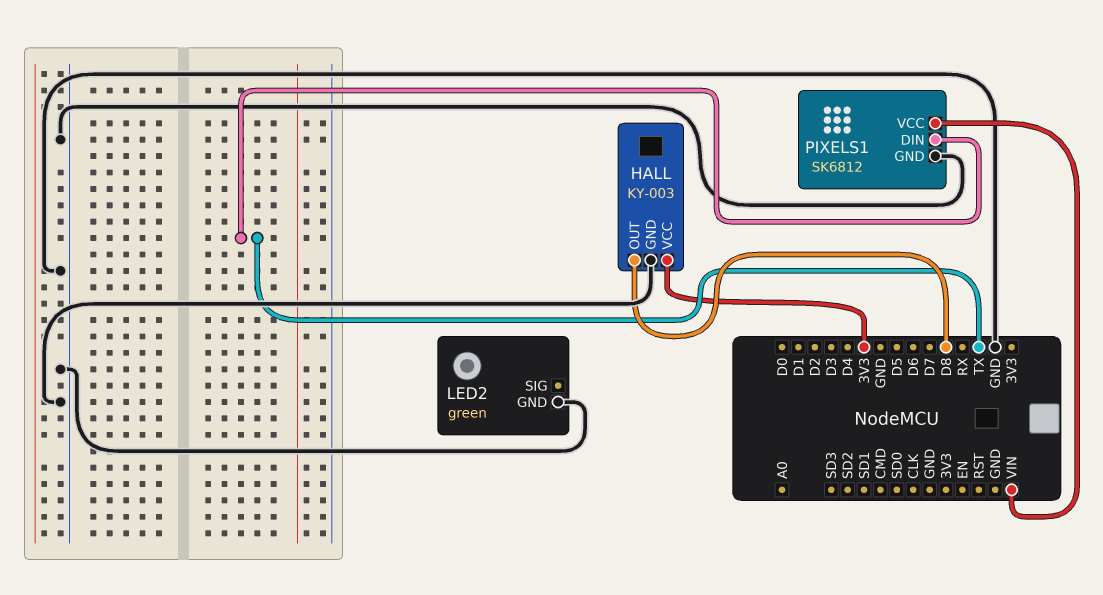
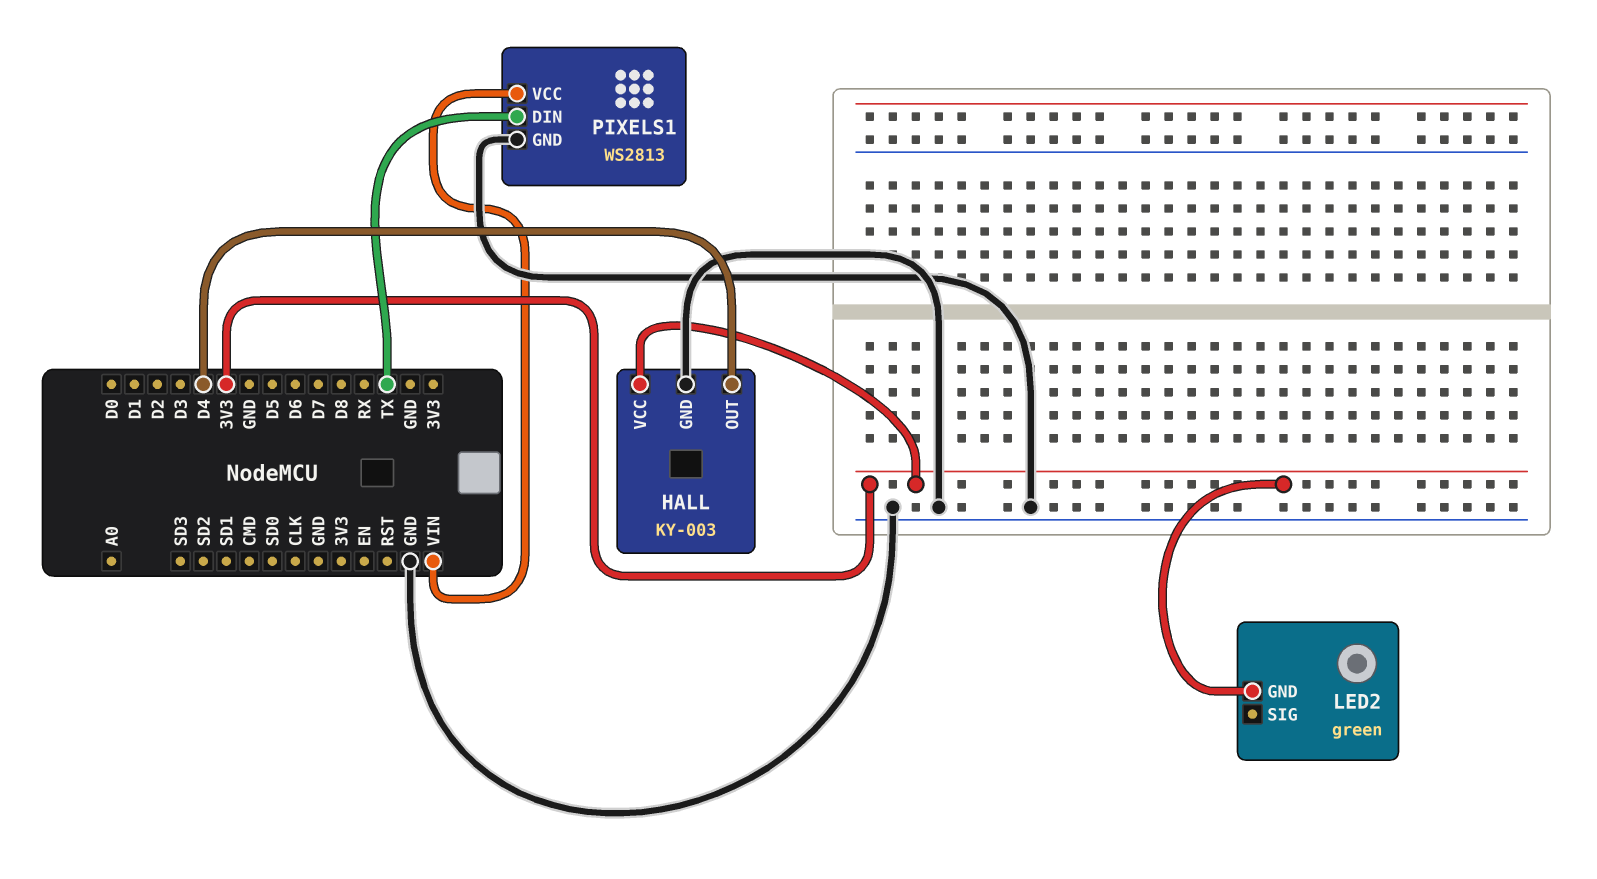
HALL pin OUT: D8 -> D4
LED2 pin GND: GND -> 3V3
PIXELS1: SK6812 -> WS2813

